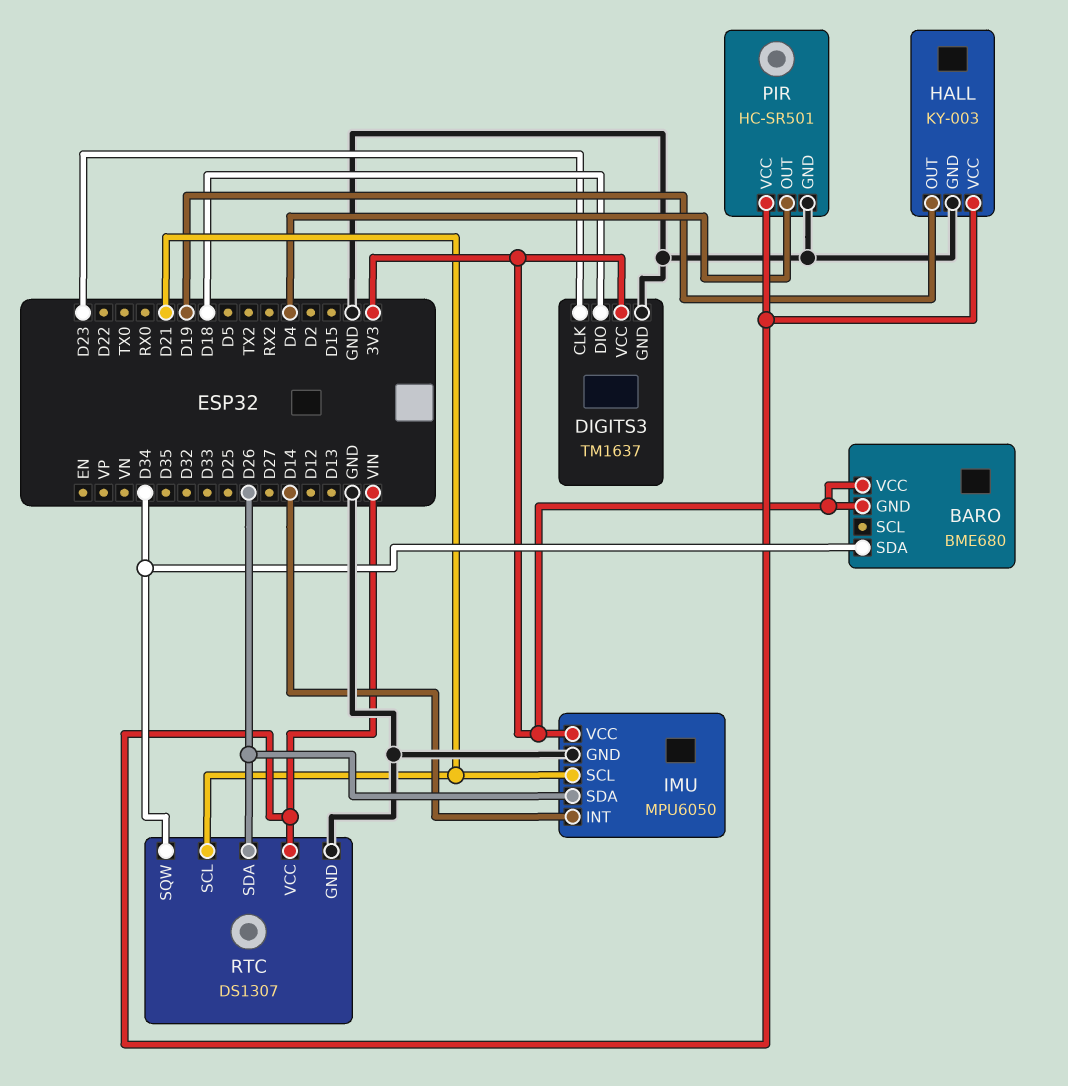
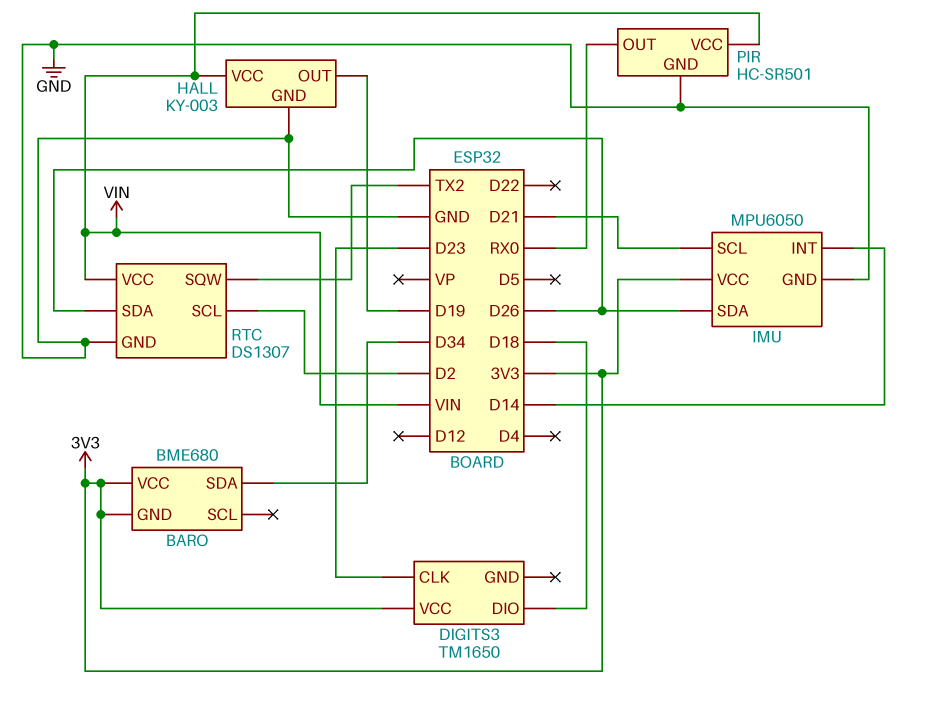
DIGITS3: TM1637 -> TM1650
DIGITS3 pin GND: GND -> none
PIR pin OUT: D4 -> RX0
RTC pin SCL: D21 -> D2
RTC pin SQW: D34 -> TX2

